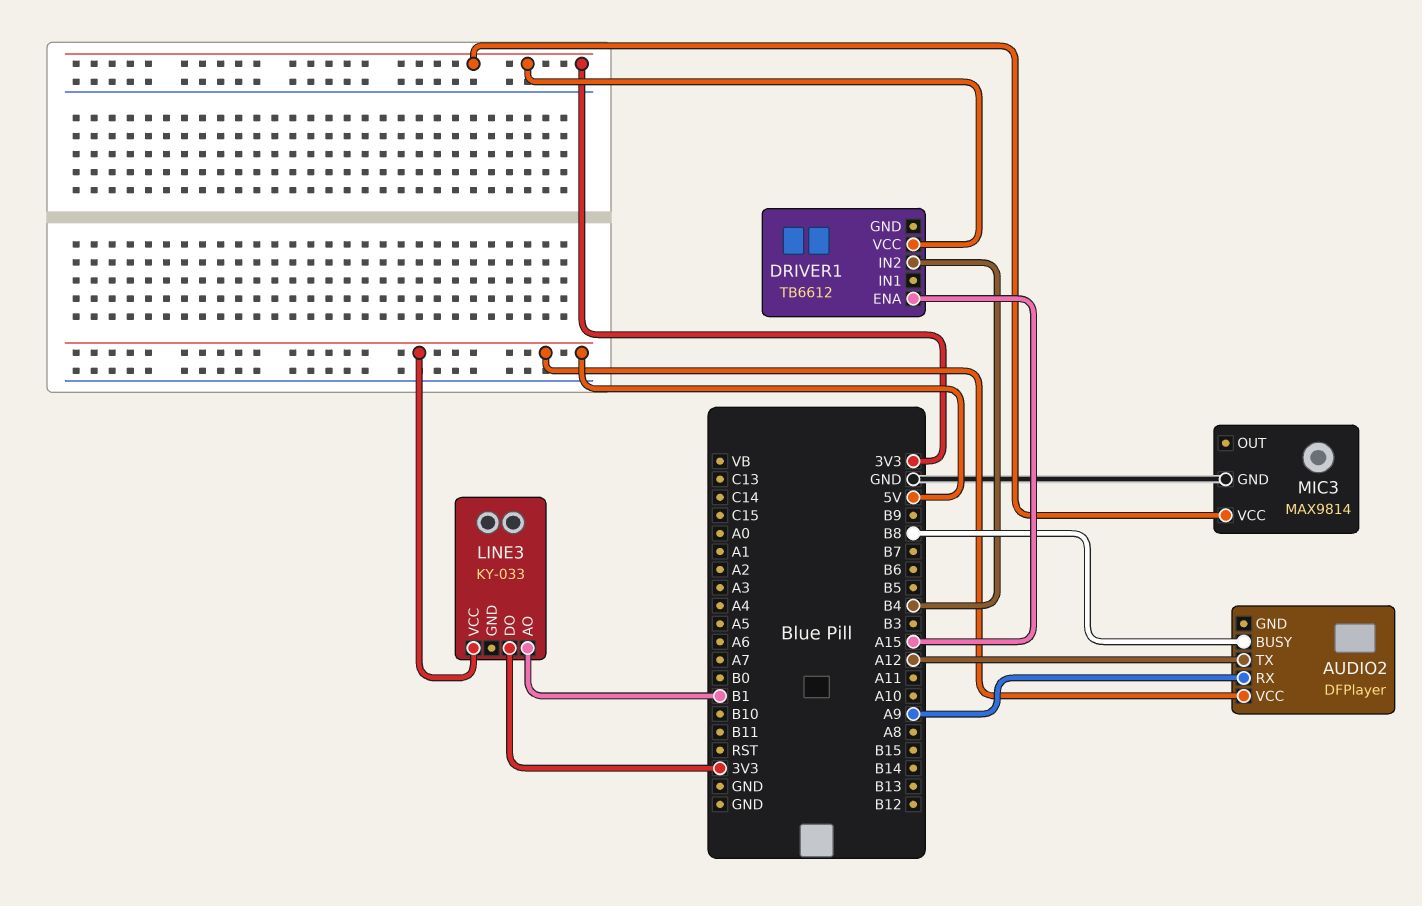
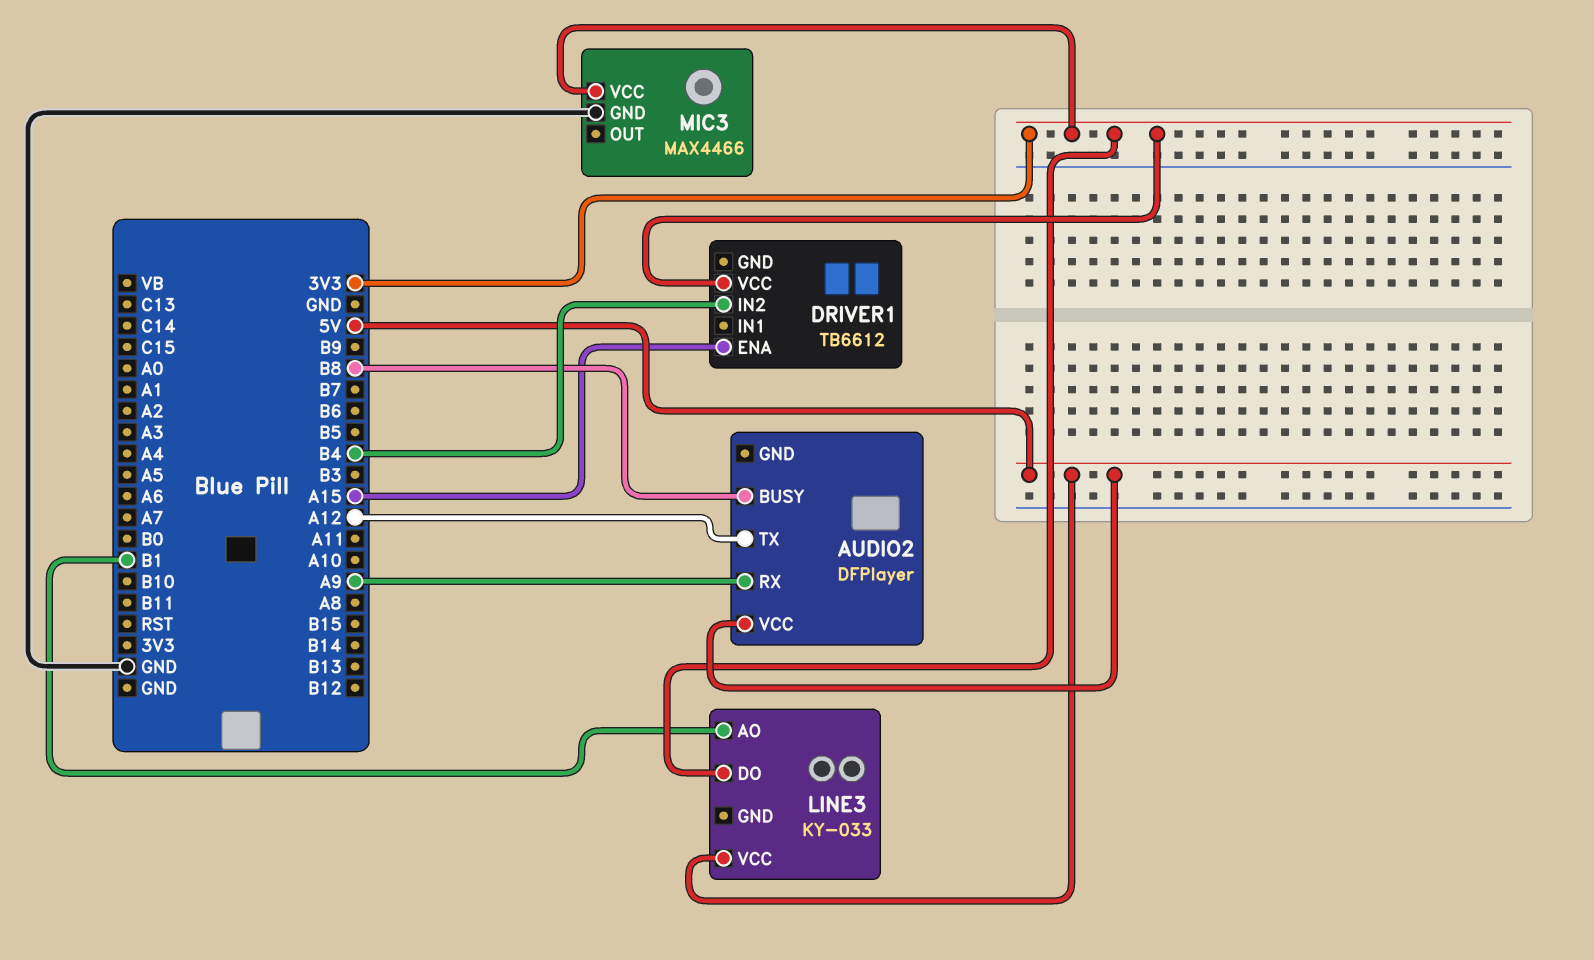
MIC3: MAX9814 -> MAX4466

